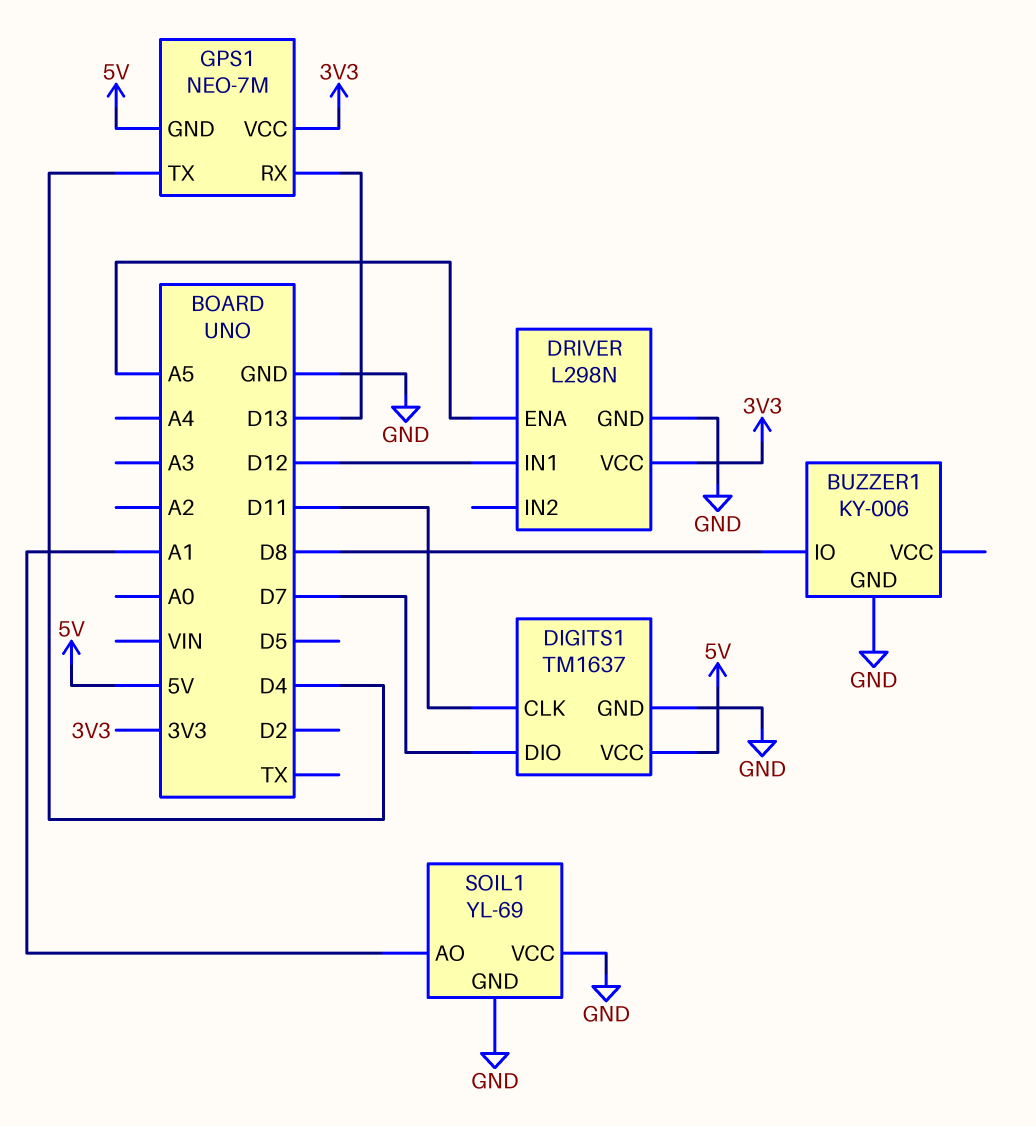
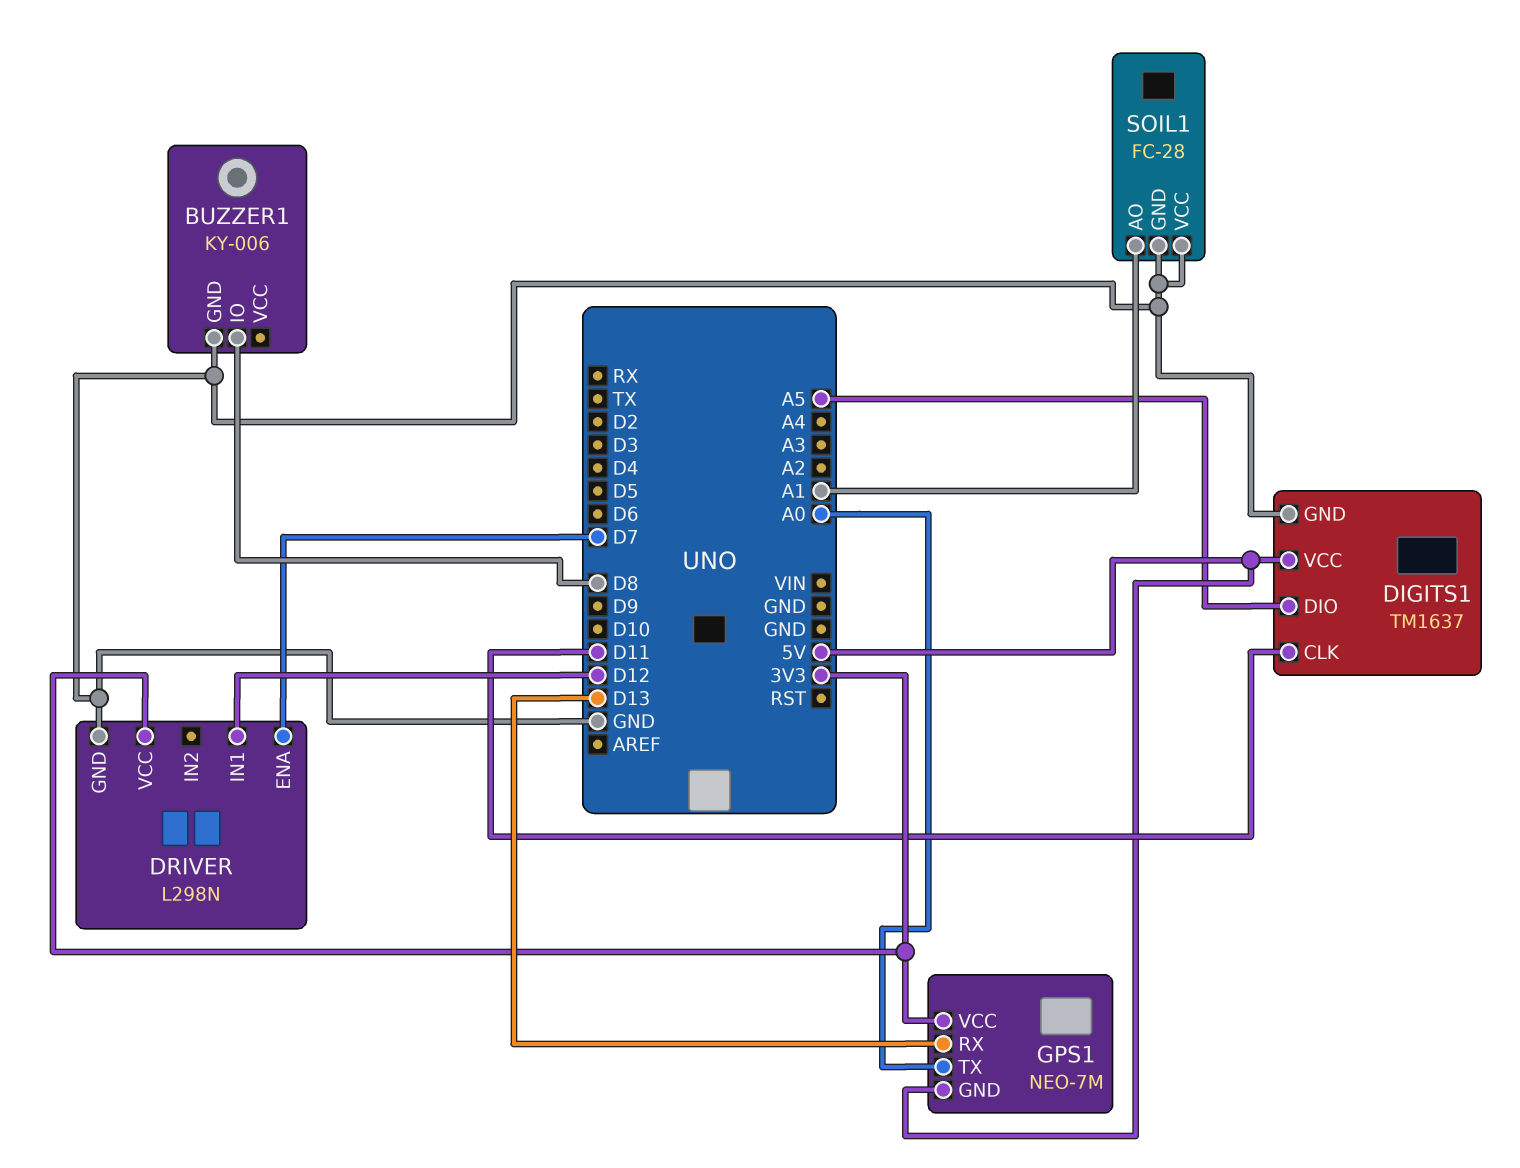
DIGITS1 pin DIO: D7 -> A5
DRIVER pin ENA: A5 -> D7
GPS1 pin TX: D4 -> A0
SOIL1: YL-69 -> FC-28

